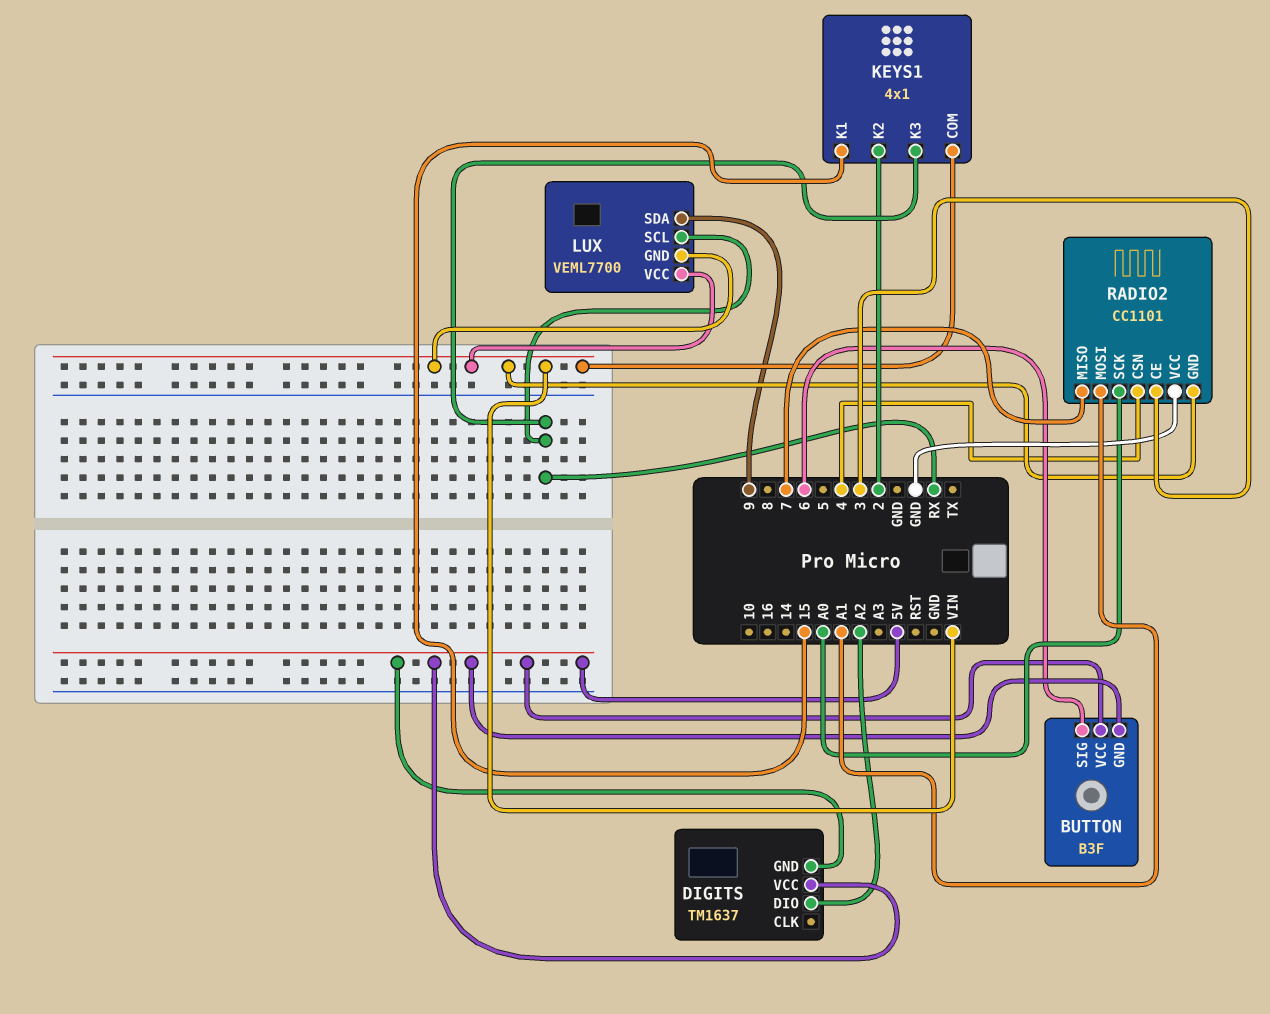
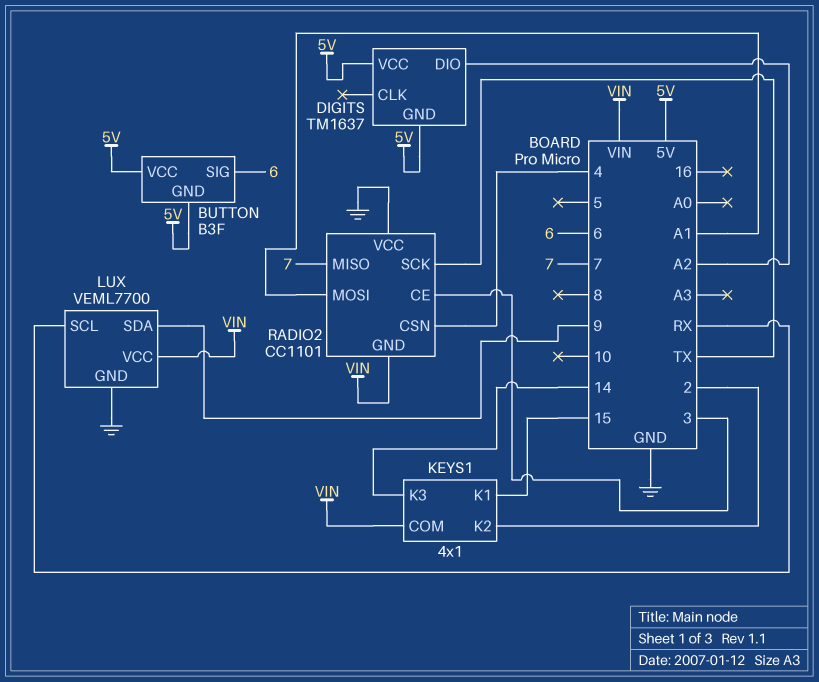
KEYS1 pin K3: RX -> 14
LUX pin GND: VIN -> GND
RADIO2 pin SCK: A0 -> TX

